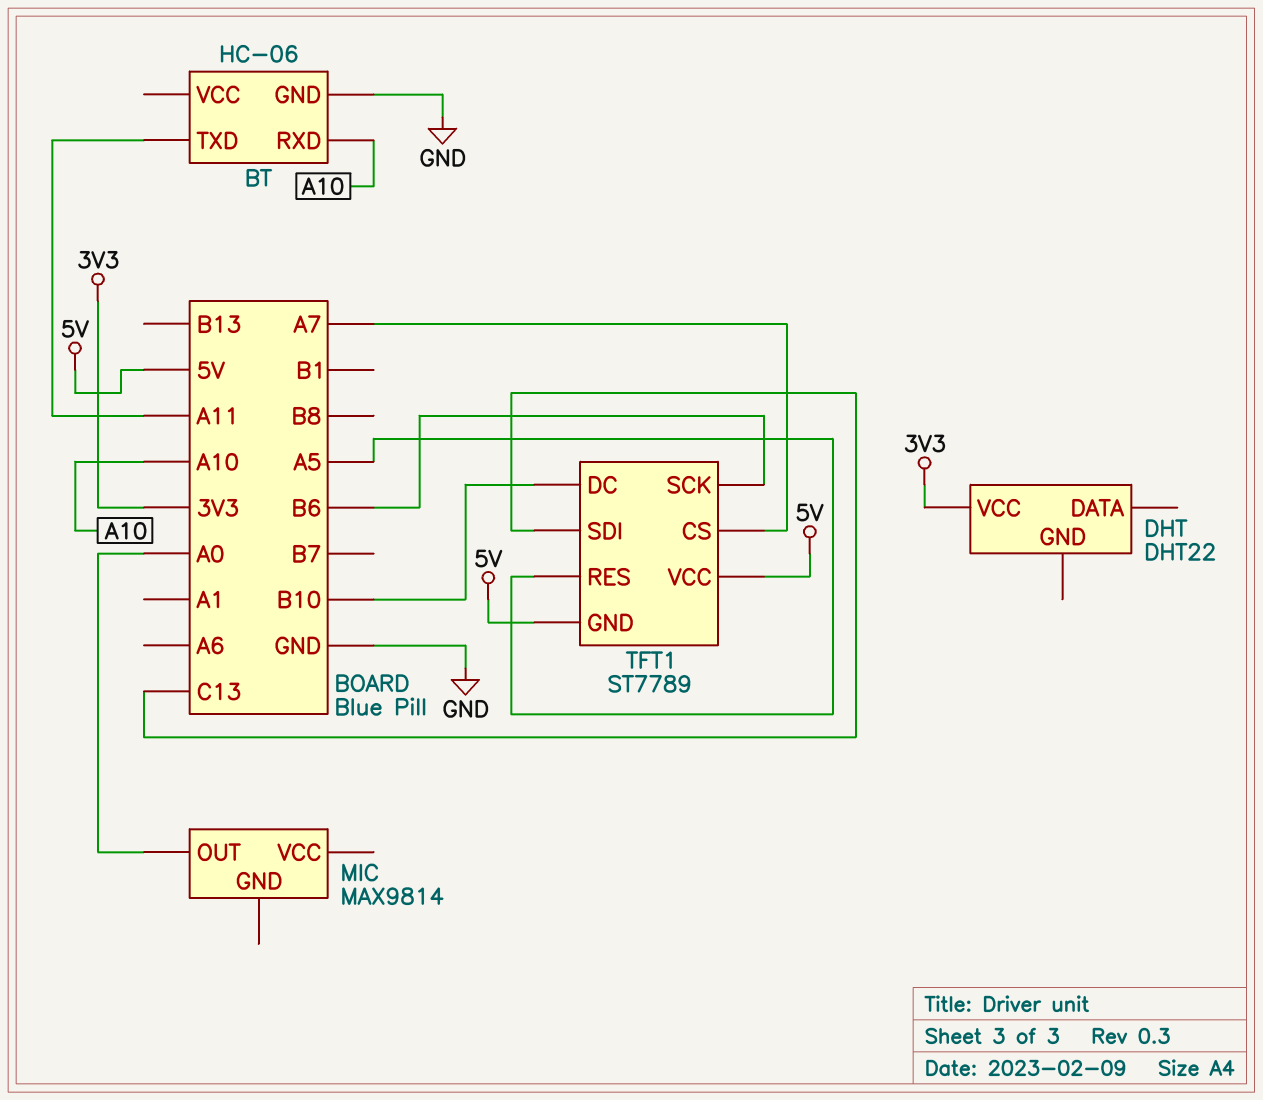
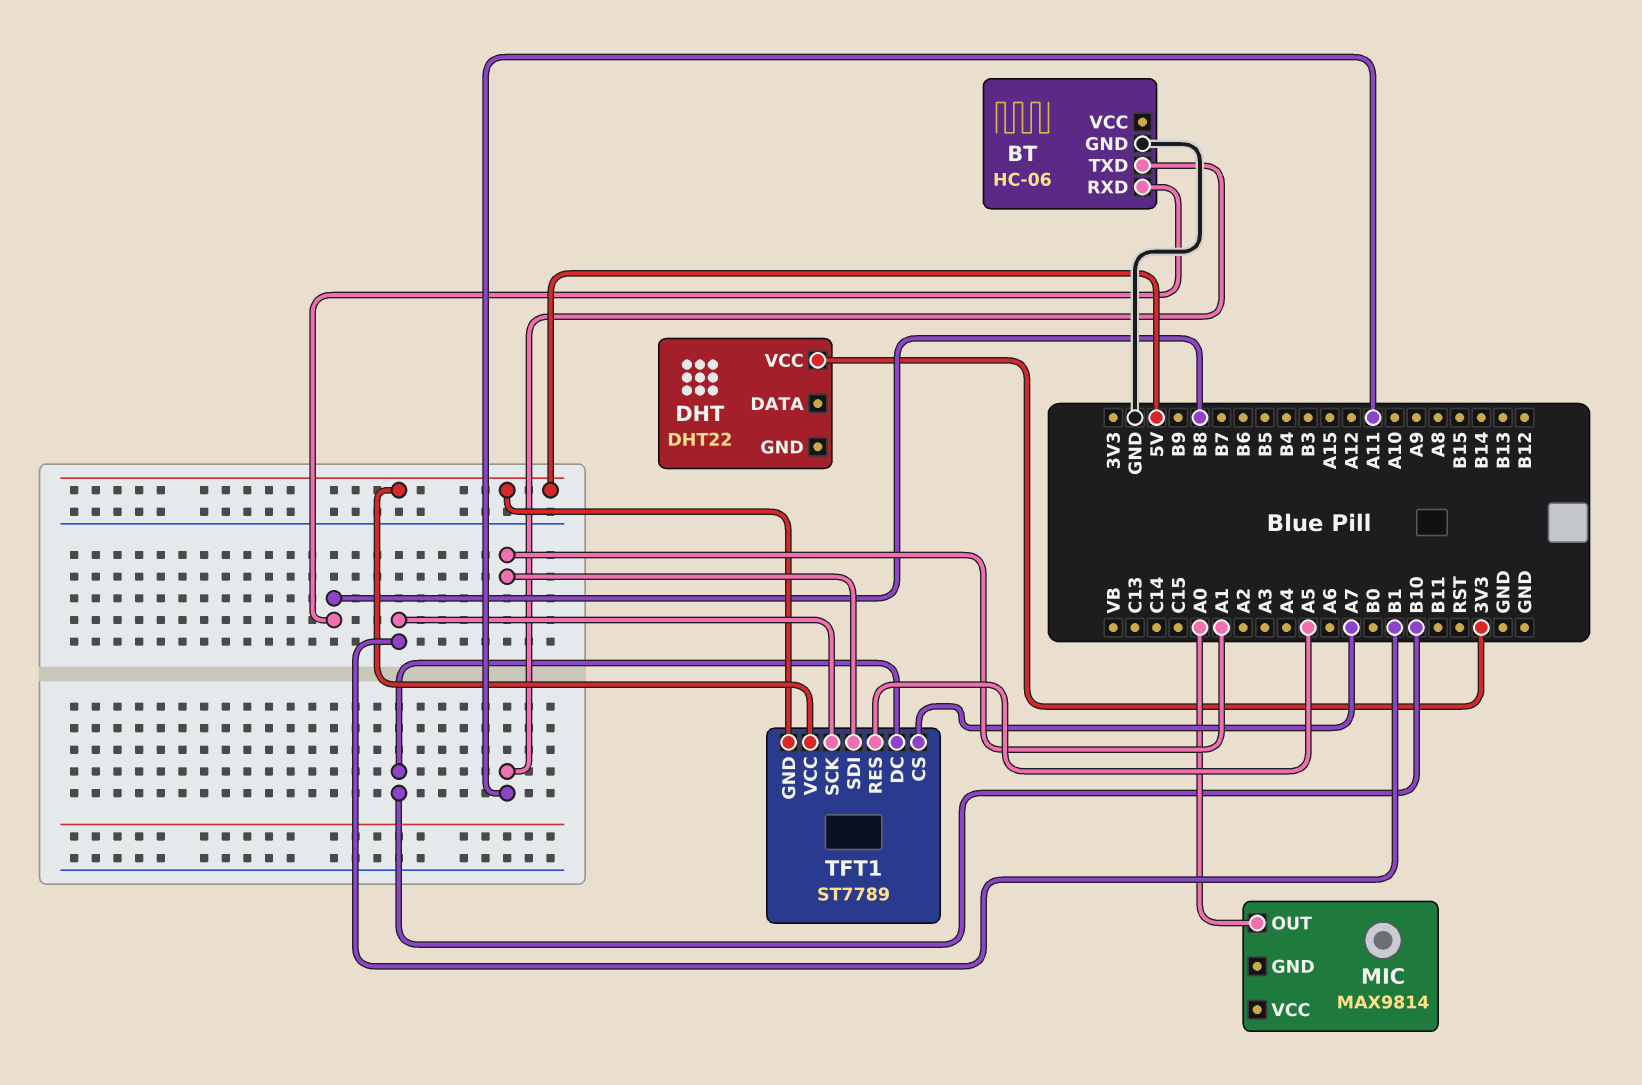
BT pin RXD: A10 -> B8
TFT1 pin SCK: B6 -> B1
TFT1 pin SDI: C13 -> A1

